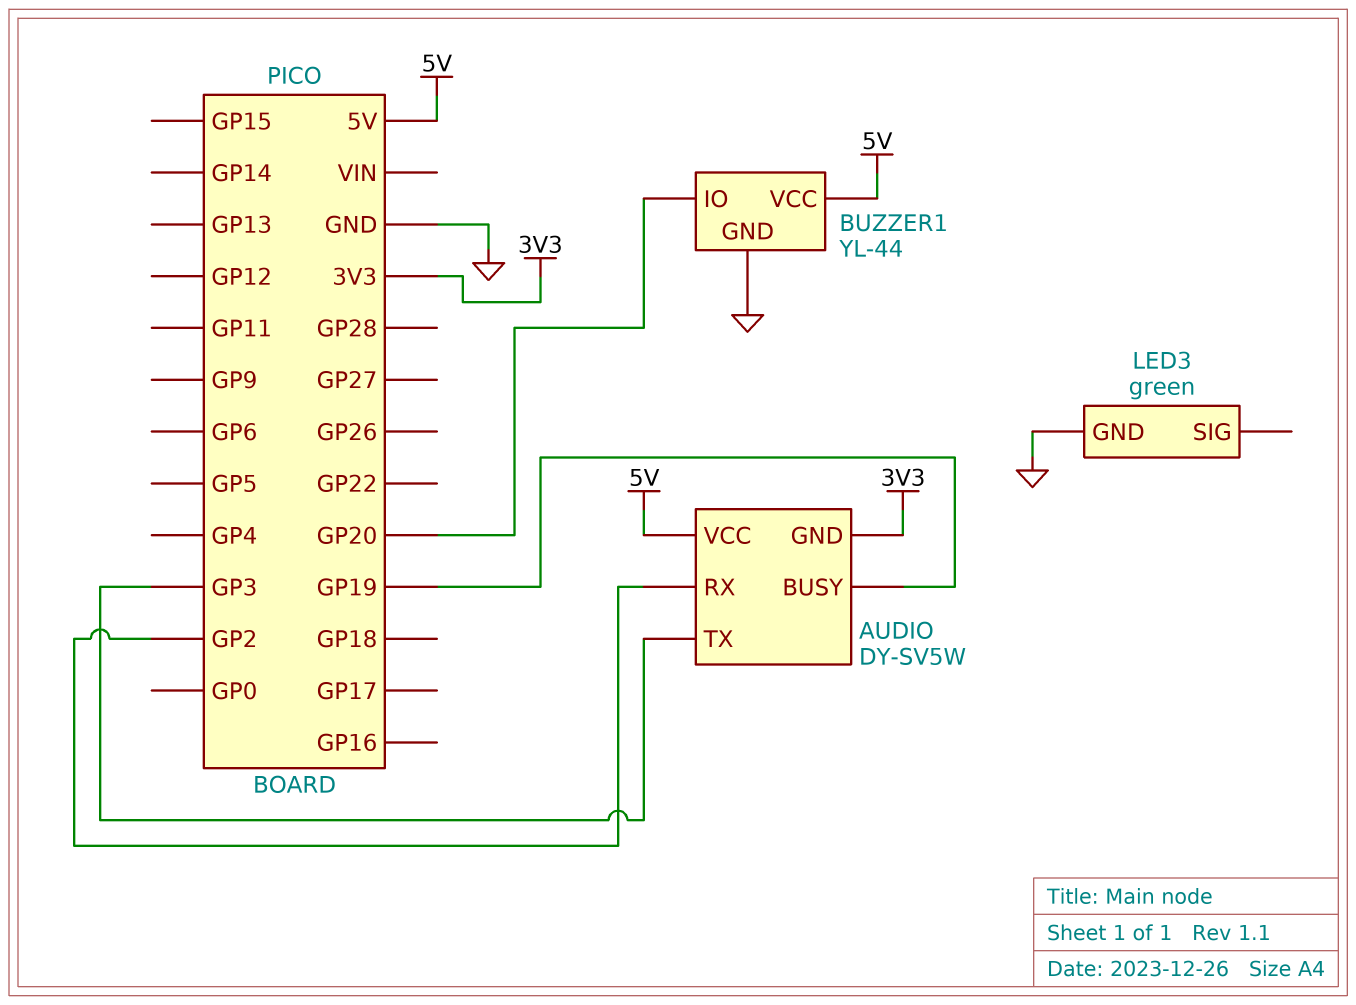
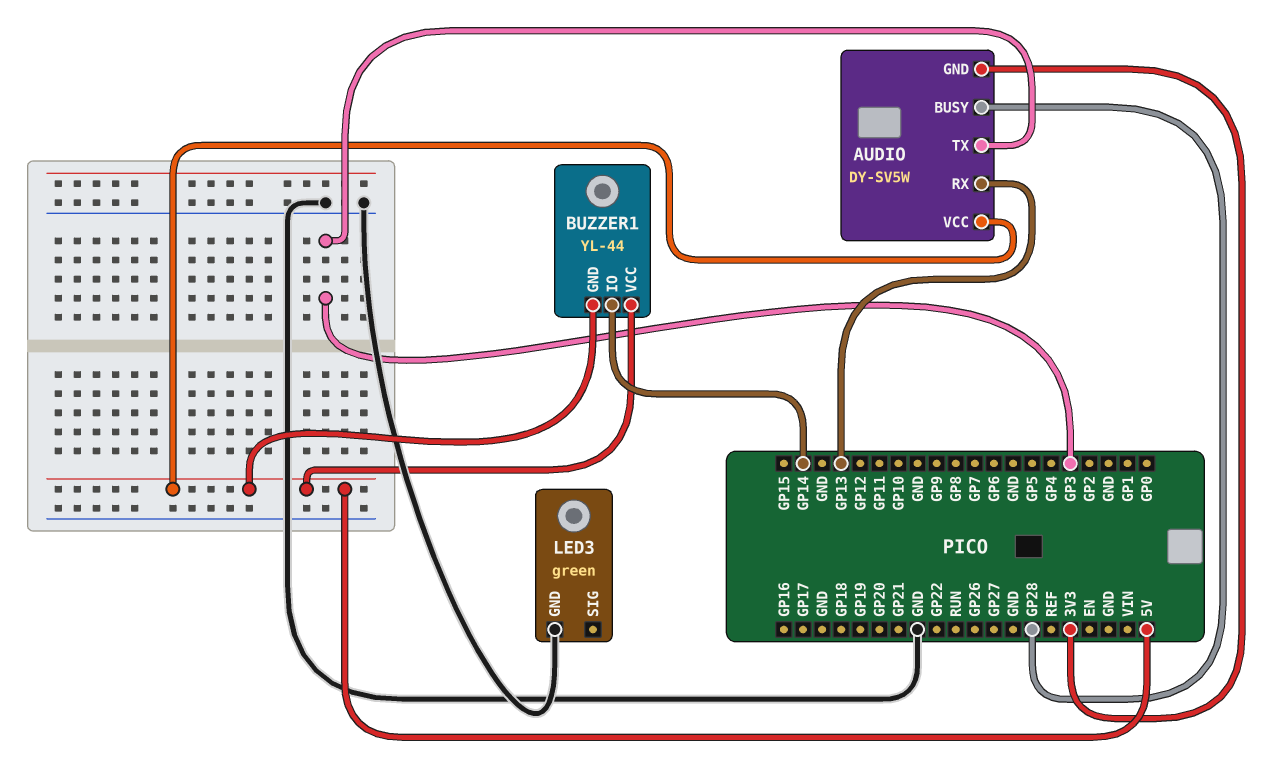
AUDIO pin BUSY: GP19 -> GP28
AUDIO pin RX: GP2 -> GP13
BUZZER1 pin GND: GND -> 5V
BUZZER1 pin IO: GP20 -> GP14

